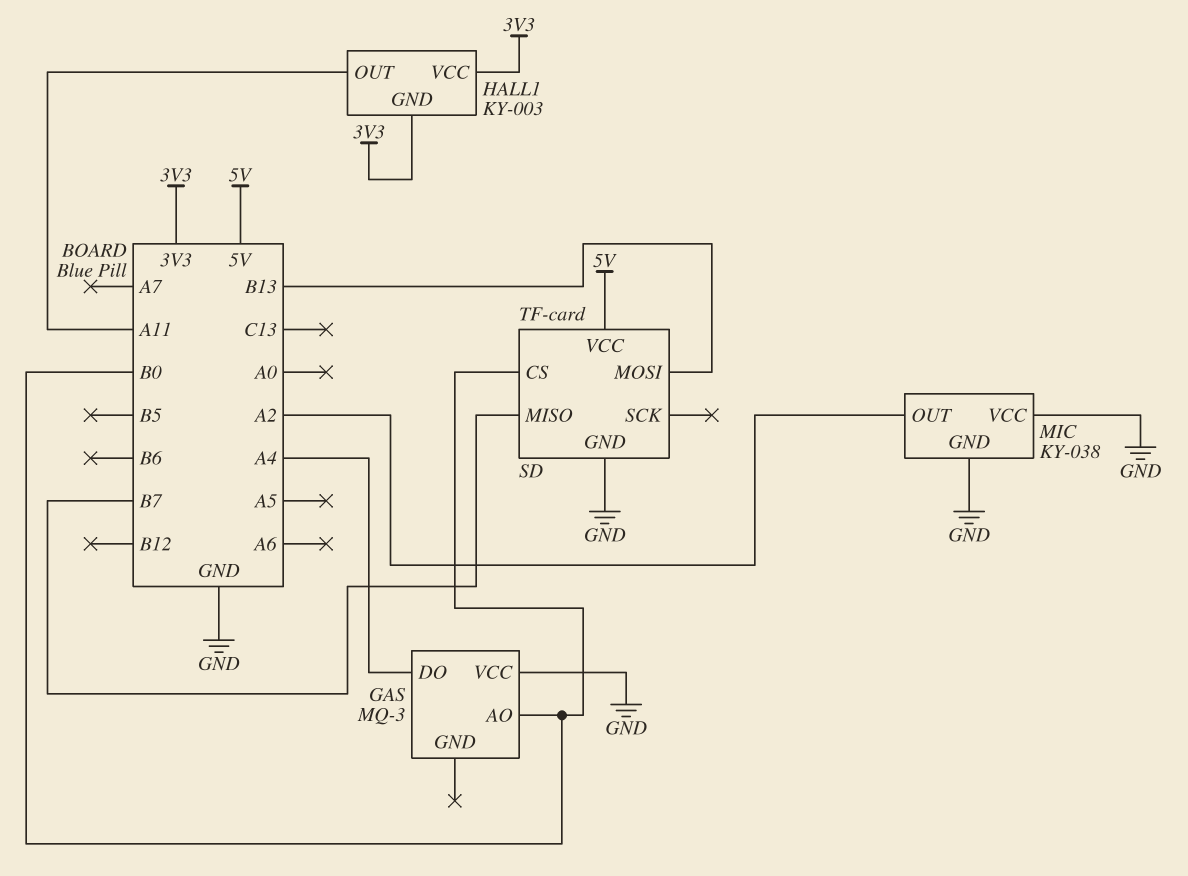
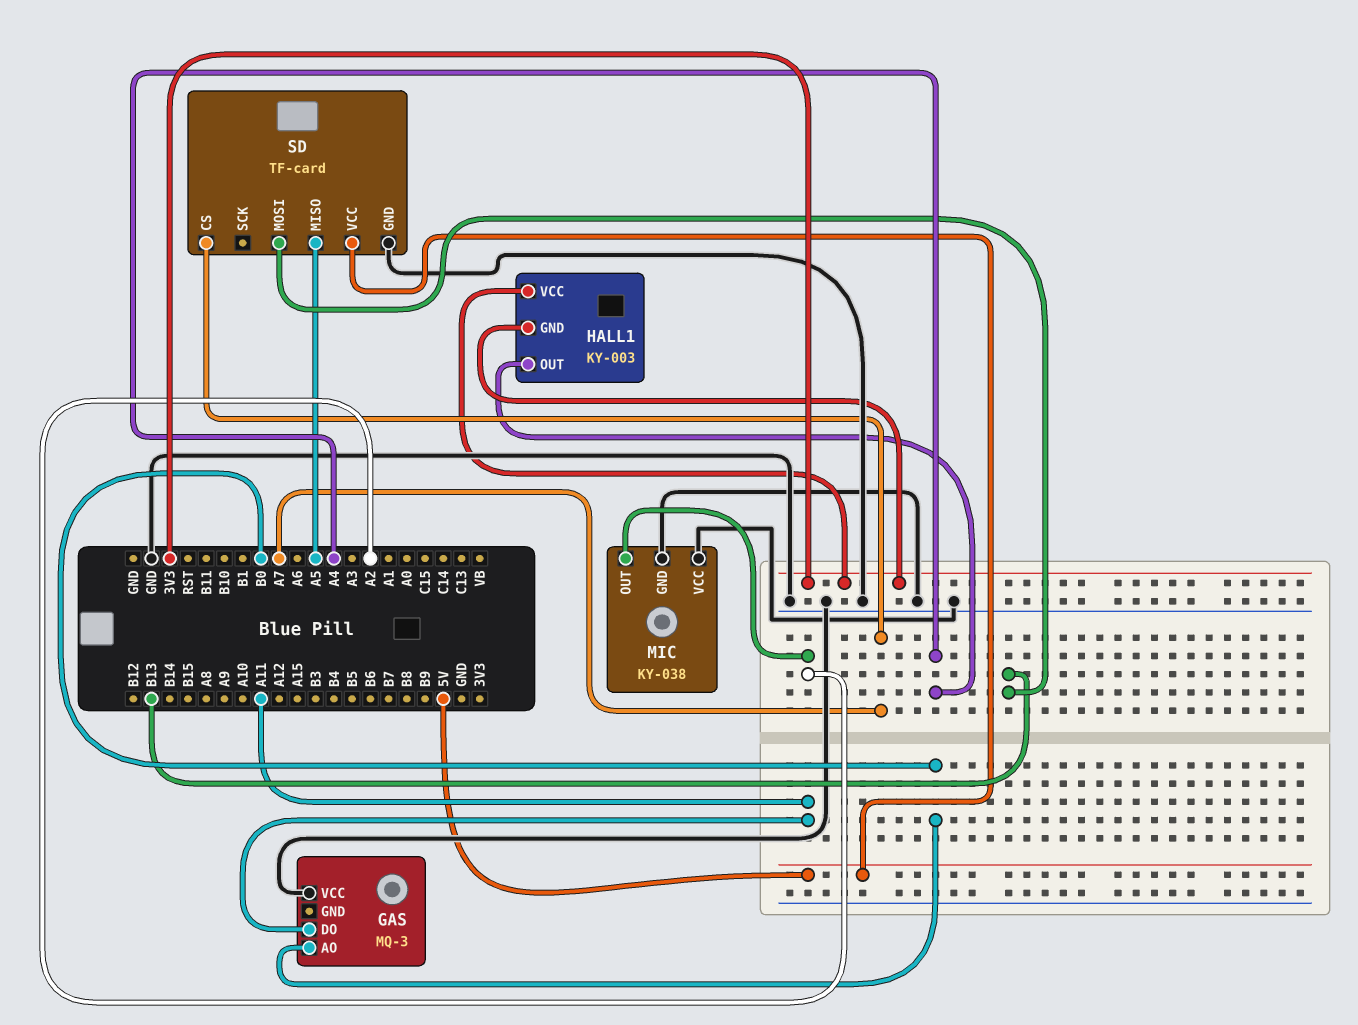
GAS pin DO: A4 -> A11
HALL1 pin OUT: A11 -> A4
SD pin CS: B0 -> A7
SD pin MISO: B7 -> A5

